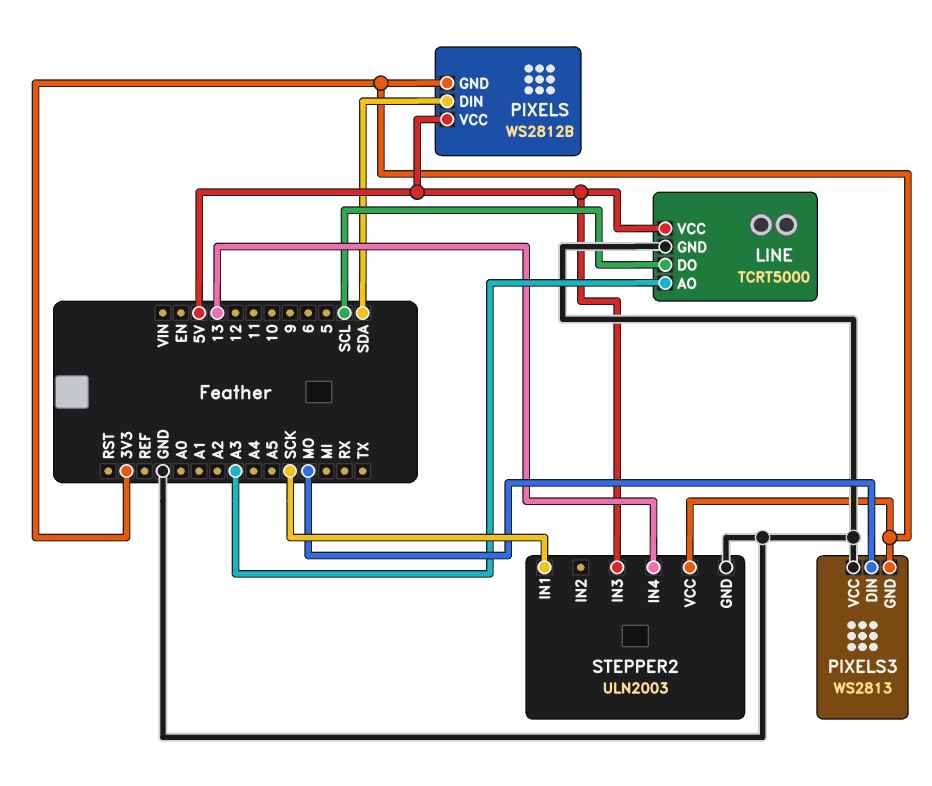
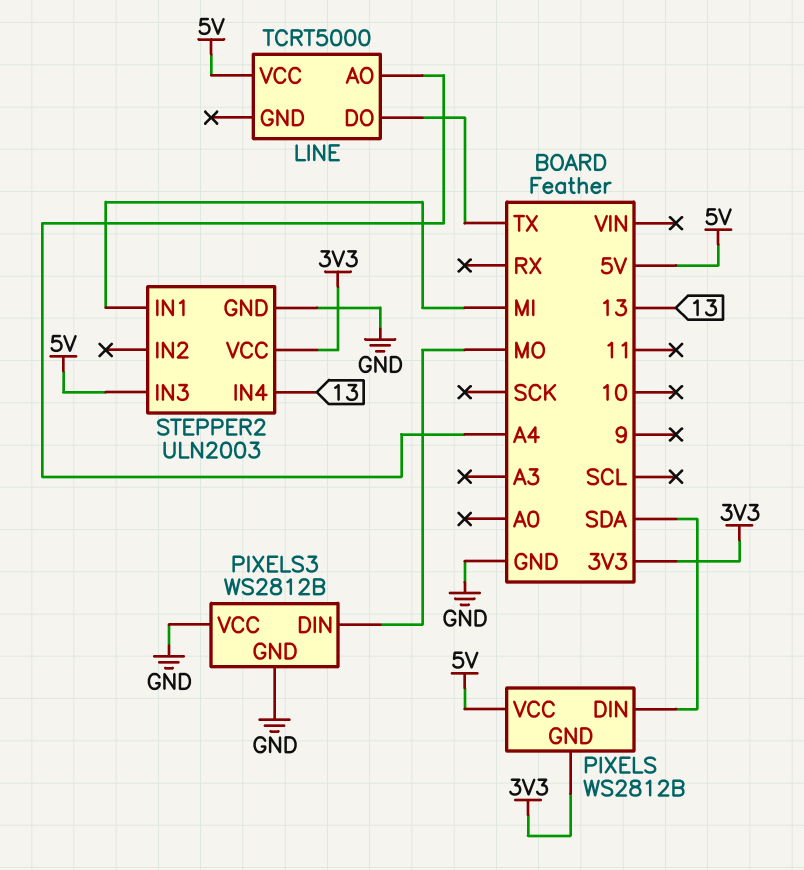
LINE pin AO: A3 -> A4
LINE pin DO: SCL -> TX
LINE pin GND: GND -> none
PIXELS3: WS2813 -> WS2812B
PIXELS3 pin GND: 3V3 -> GND
STEPPER2 pin IN1: SCK -> MI

